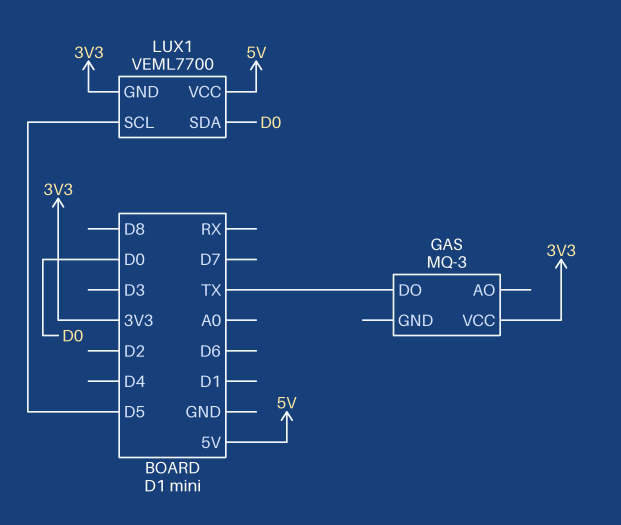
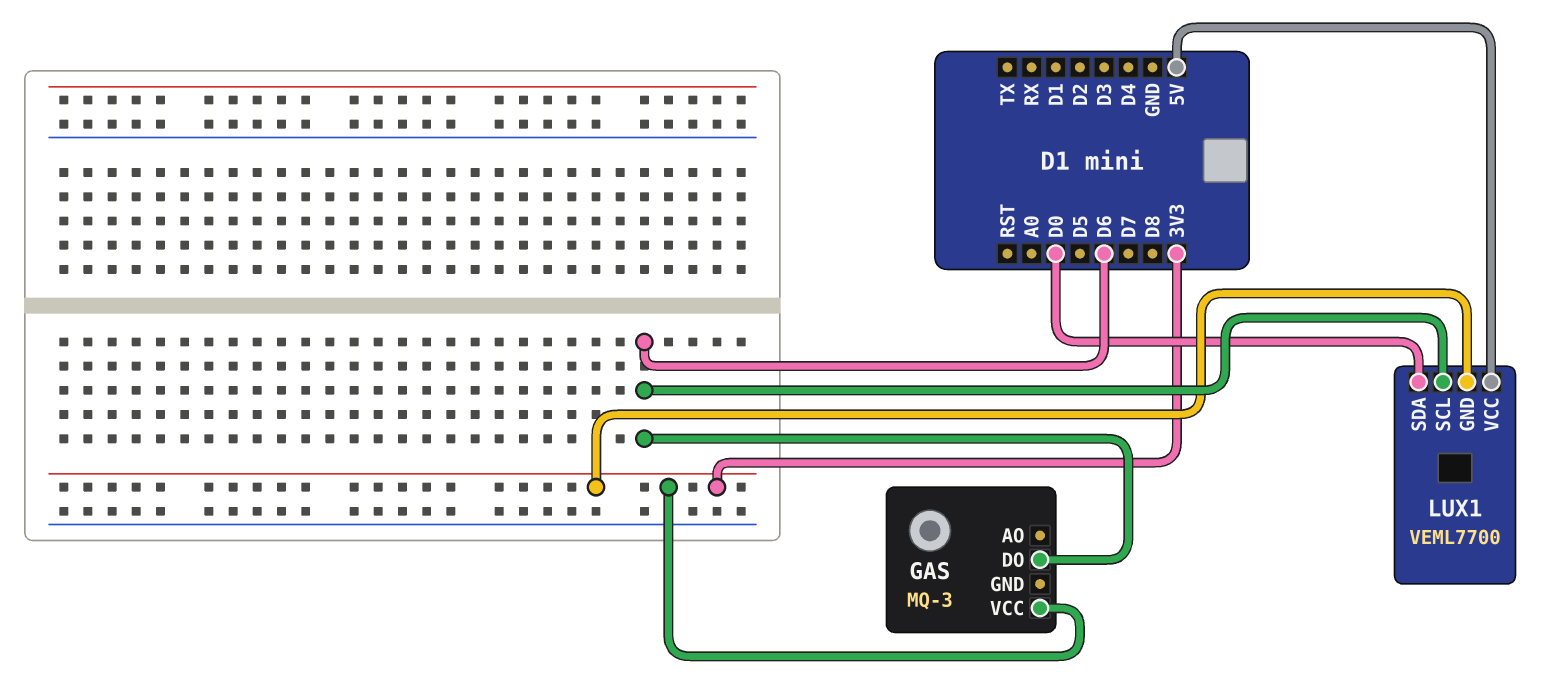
GAS pin DO: TX -> D6
LUX1 pin SCL: D5 -> D6

